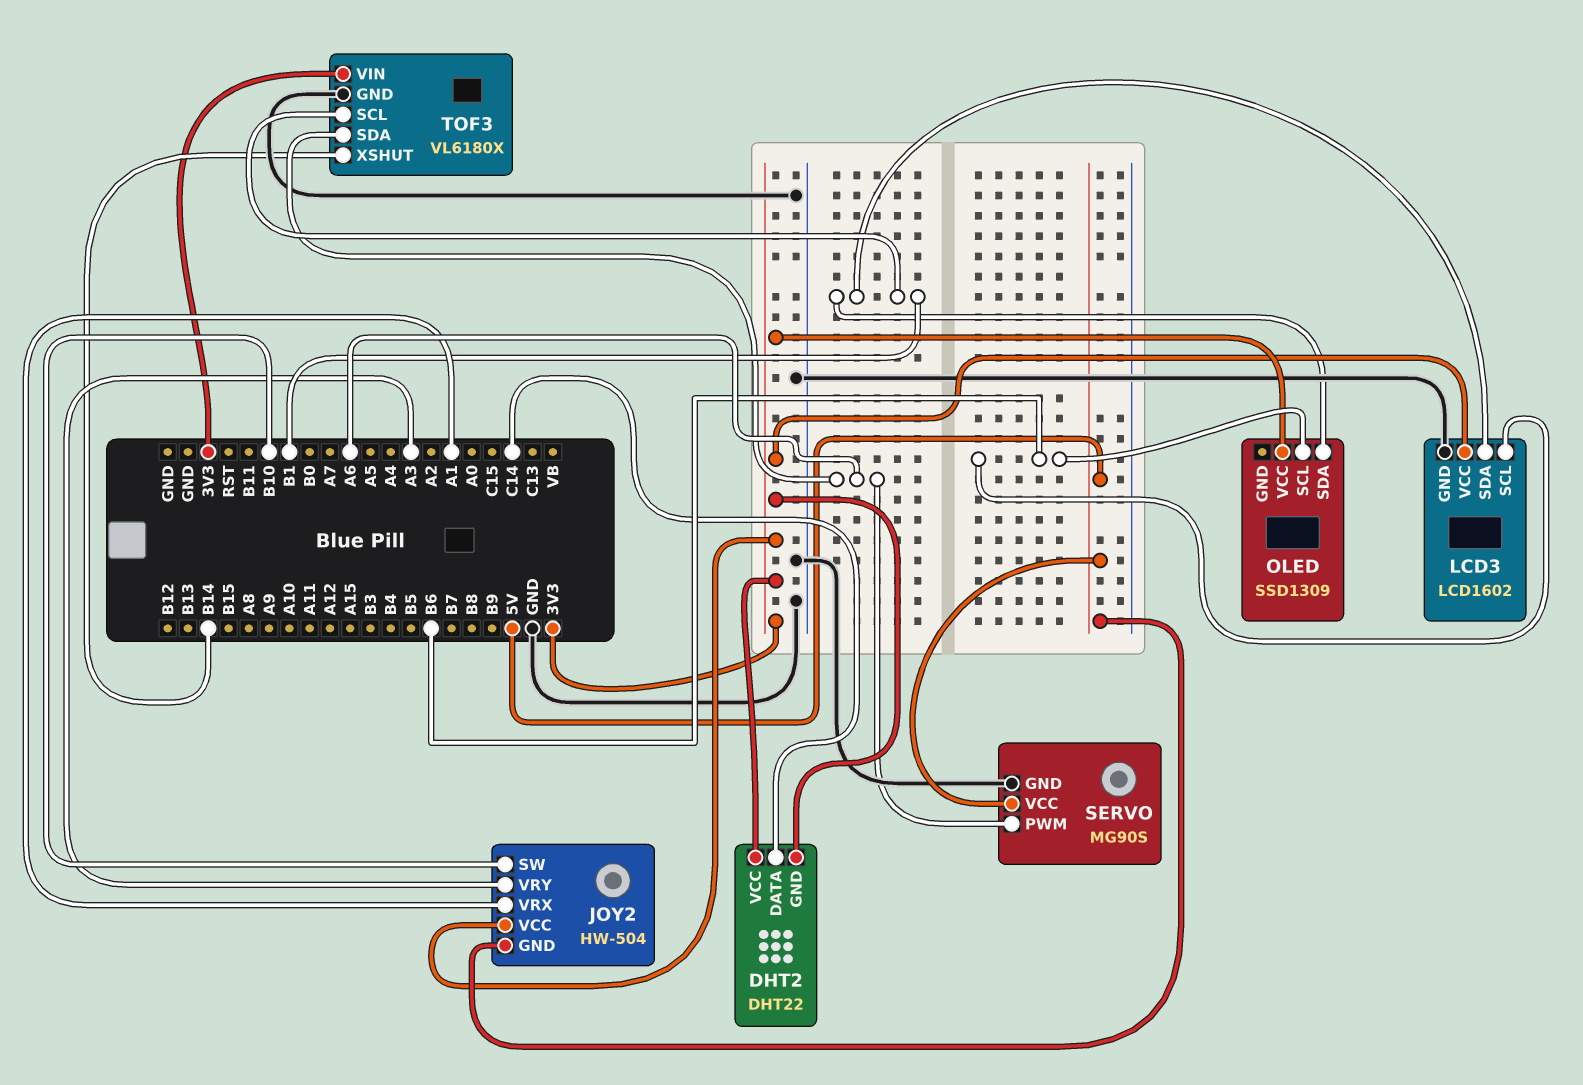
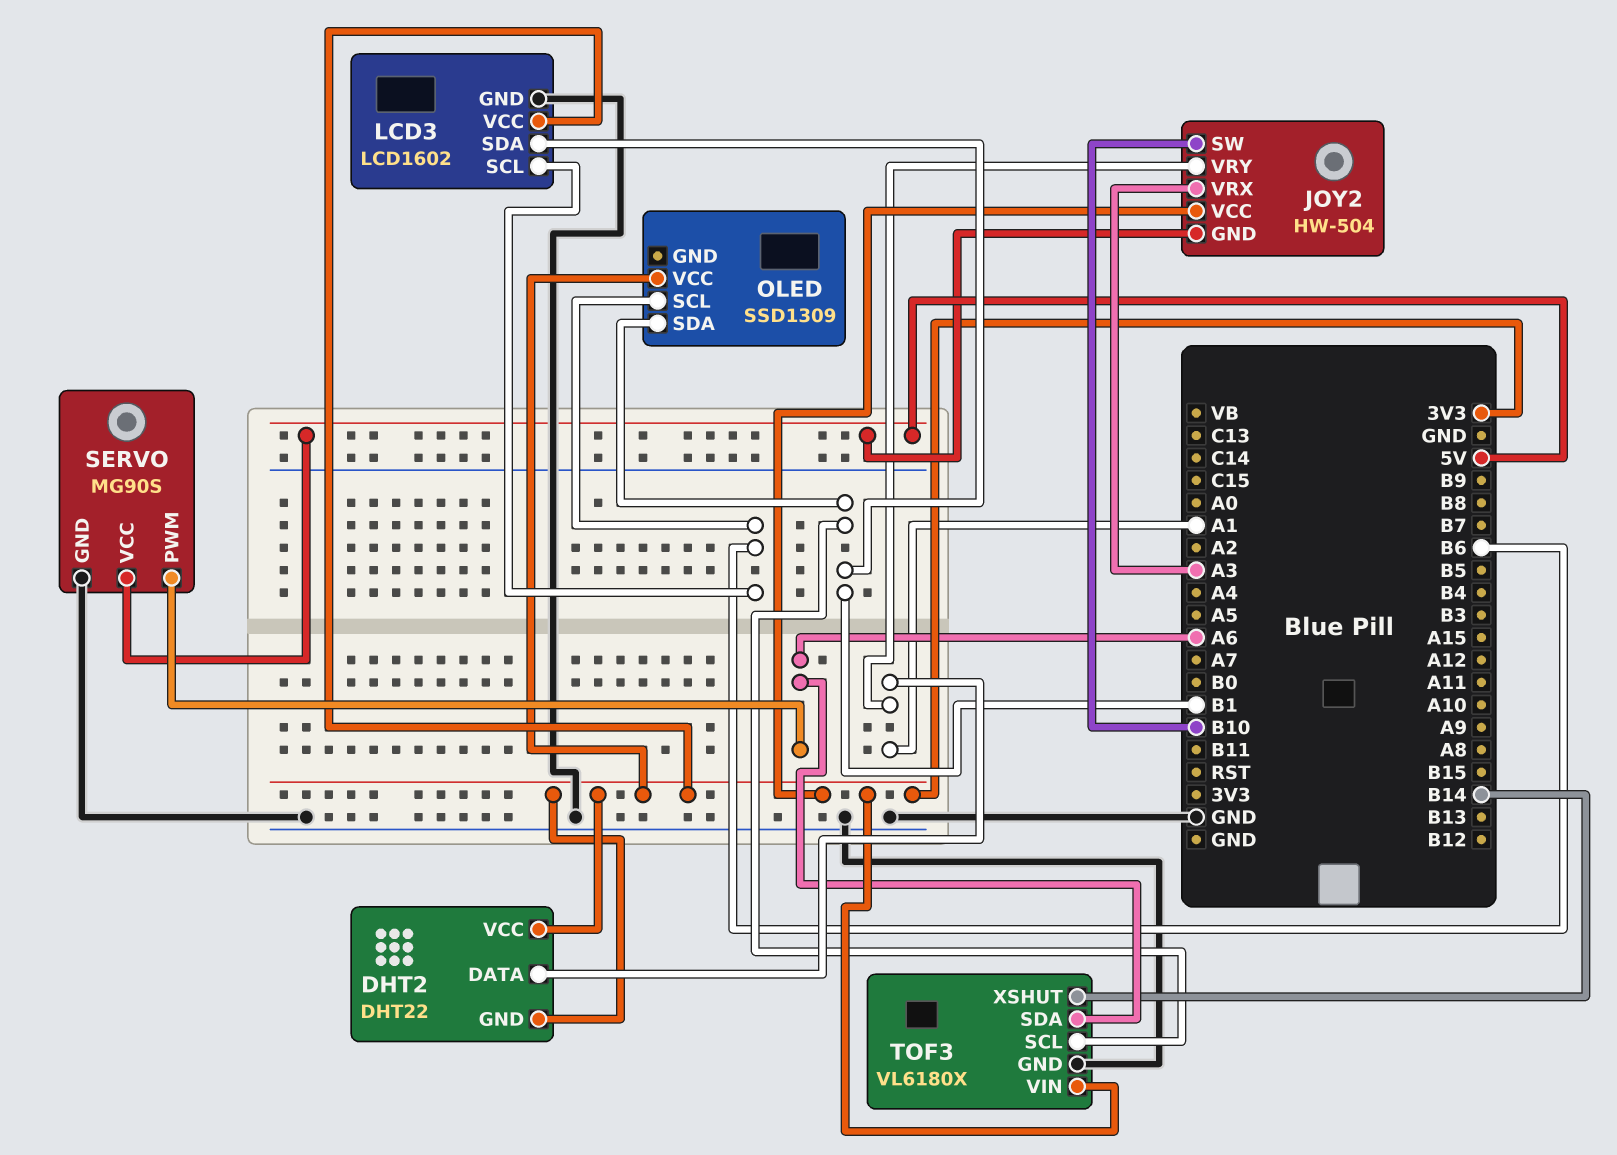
DHT2 pin DATA: C14 -> A1
JOY2 pin VRX: A1 -> A3
JOY2 pin VRY: A3 -> A1

